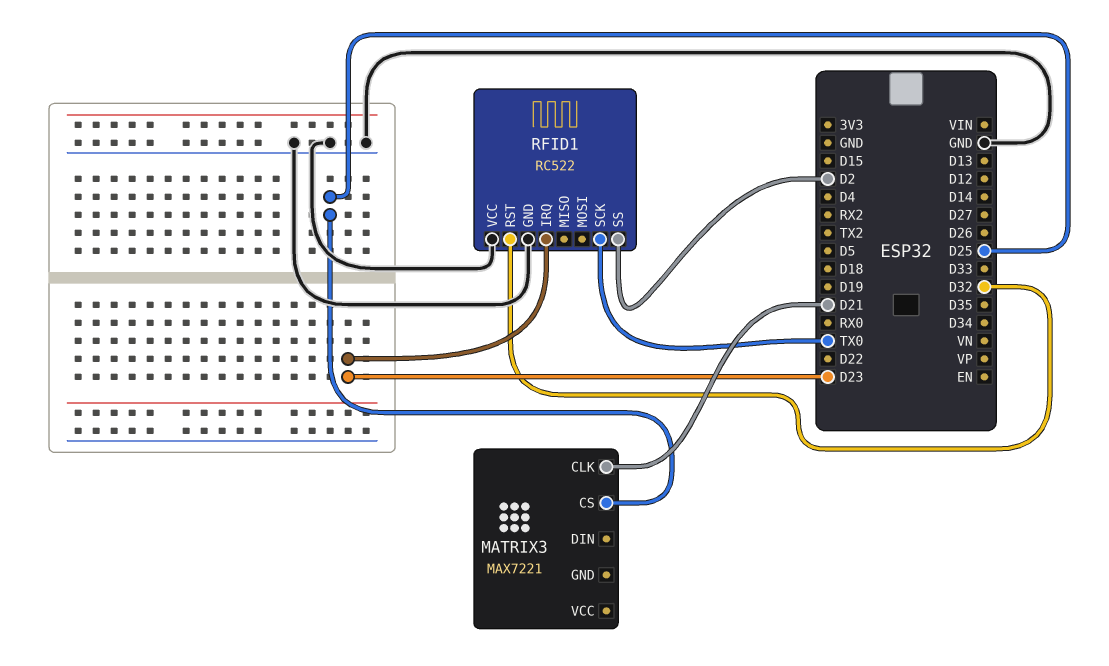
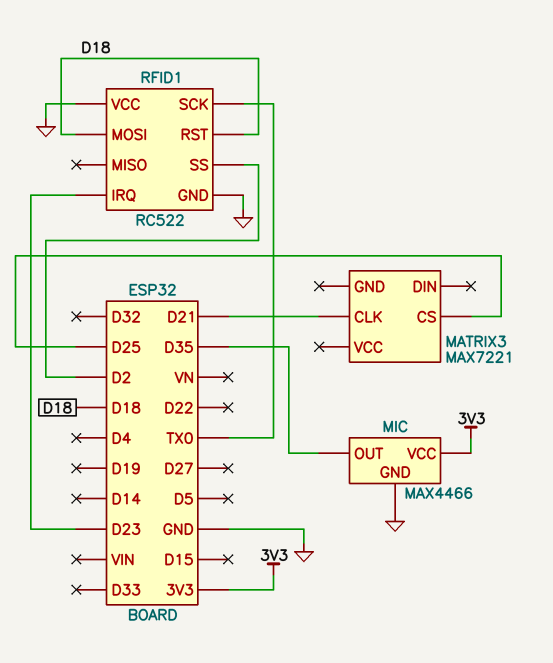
MIC: none -> MAX4466
MIC pin GND: none -> GND
MIC pin OUT: none -> D35
MIC pin VCC: none -> 3V3
RFID1 pin MOSI: none -> D18
RFID1 pin RST: D32 -> D18

